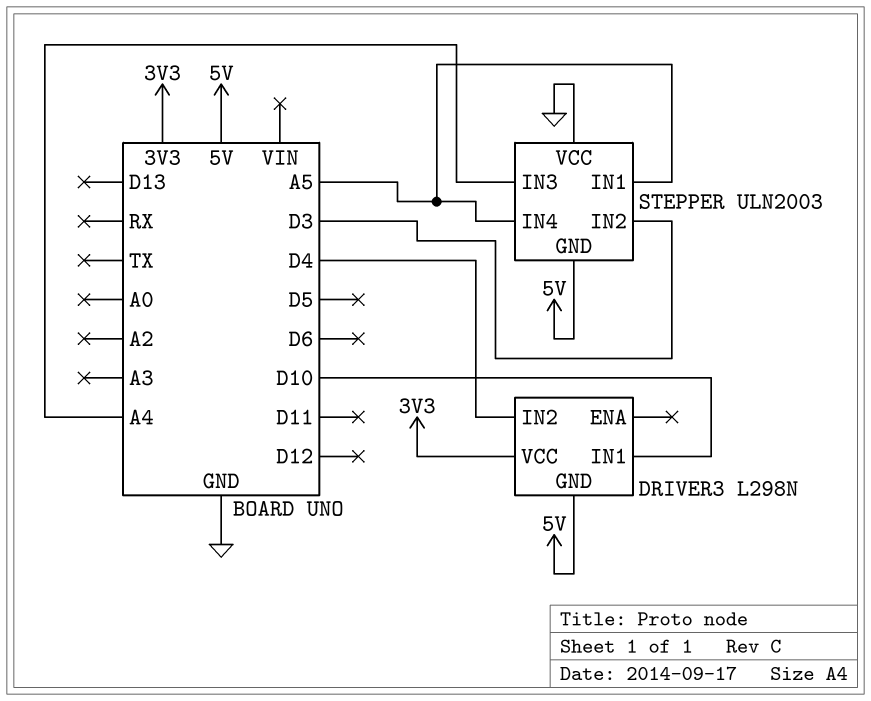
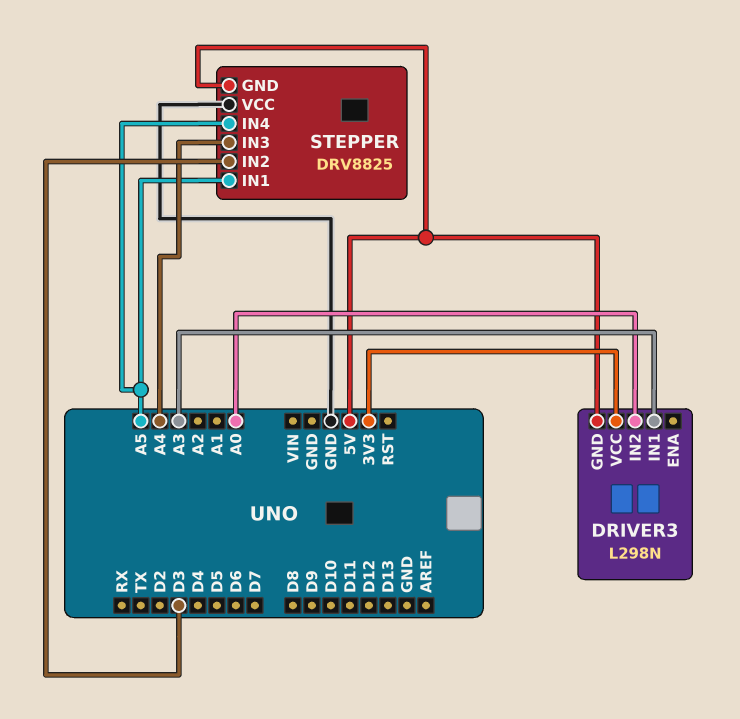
DRIVER3 pin IN1: D10 -> A3
DRIVER3 pin IN2: D4 -> A0
STEPPER: ULN2003 -> DRV8825

